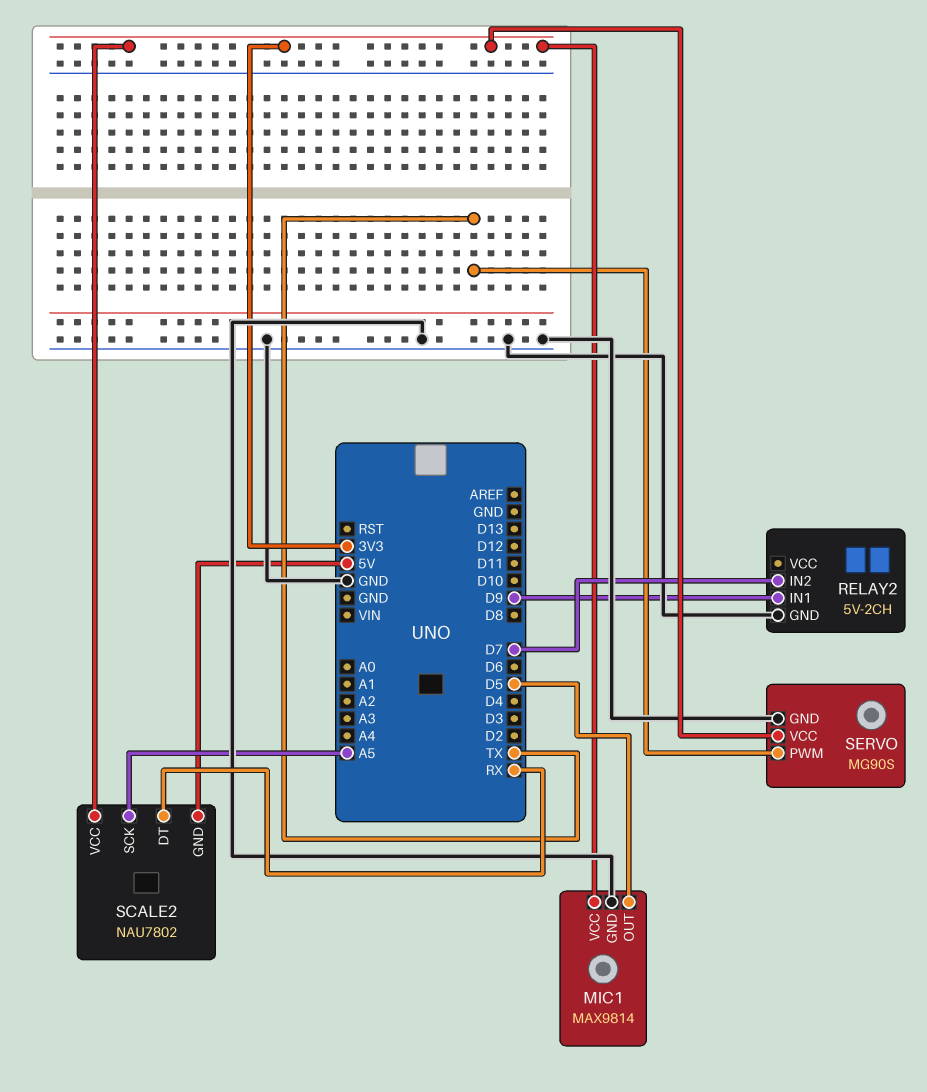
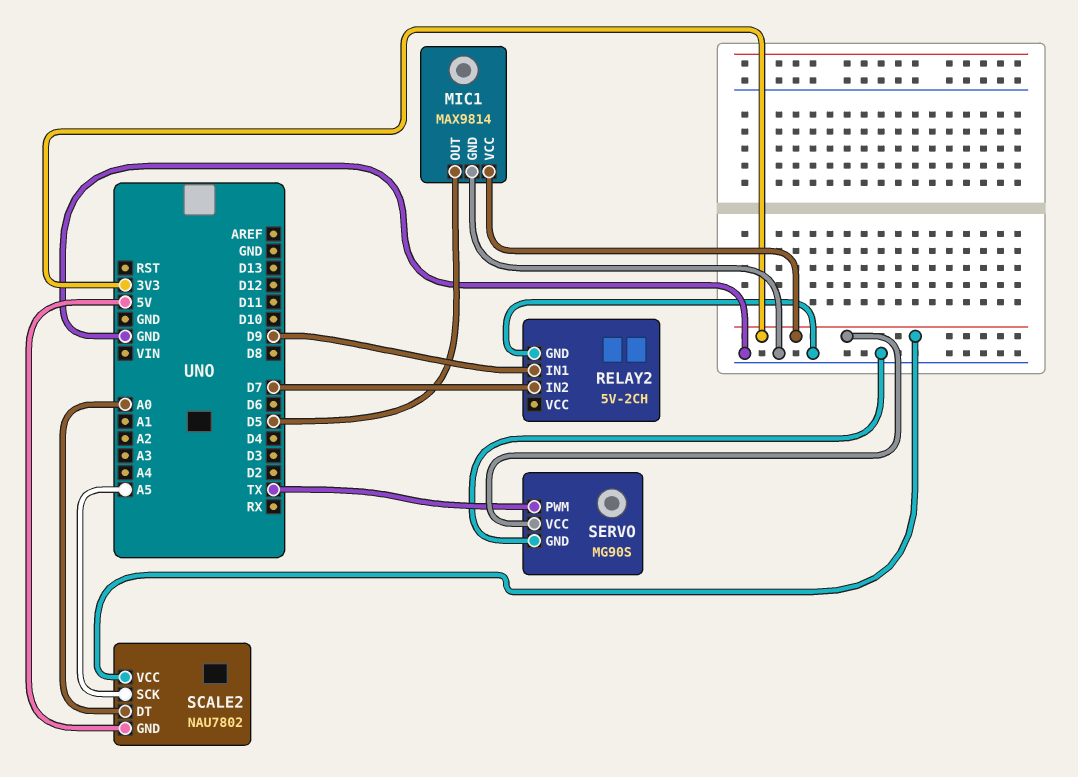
SCALE2 pin DT: RX -> A0

